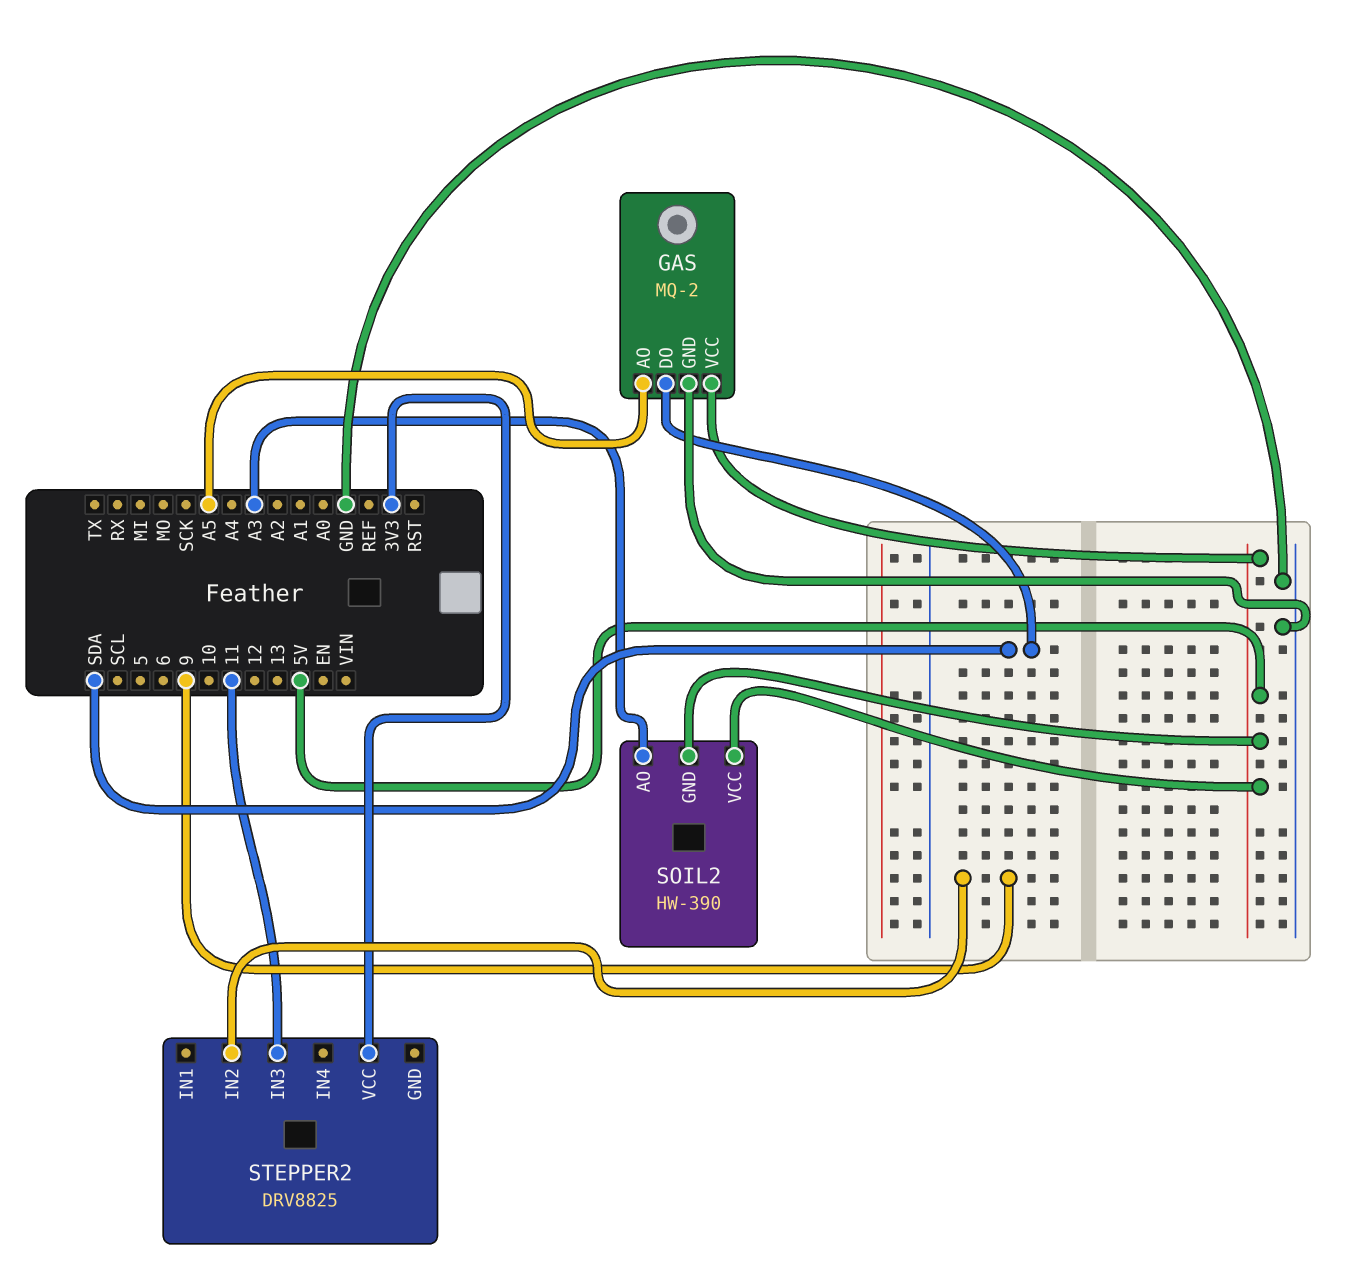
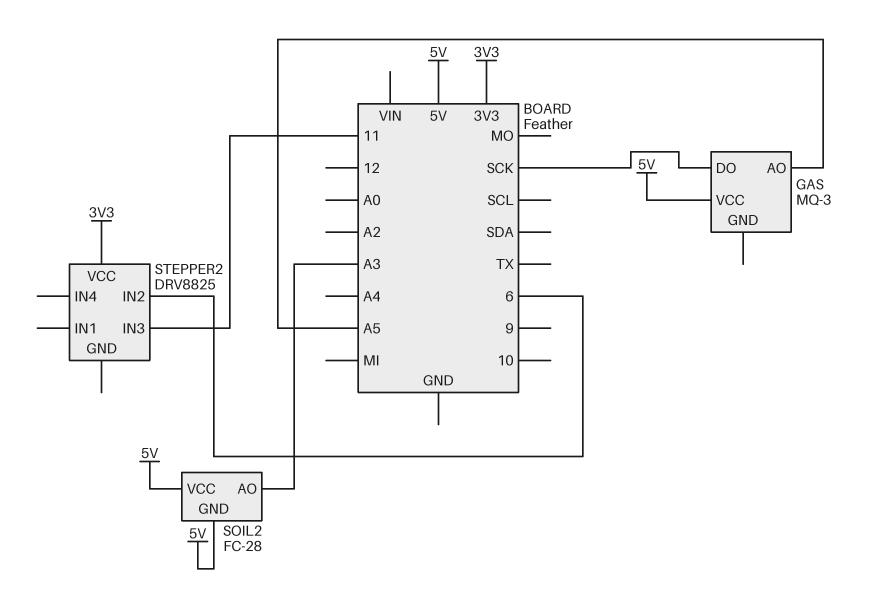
GAS: MQ-2 -> MQ-3
GAS pin DO: SDA -> SCK
GAS pin GND: GND -> none
SOIL2: HW-390 -> FC-28
STEPPER2 pin IN2: 9 -> 6

